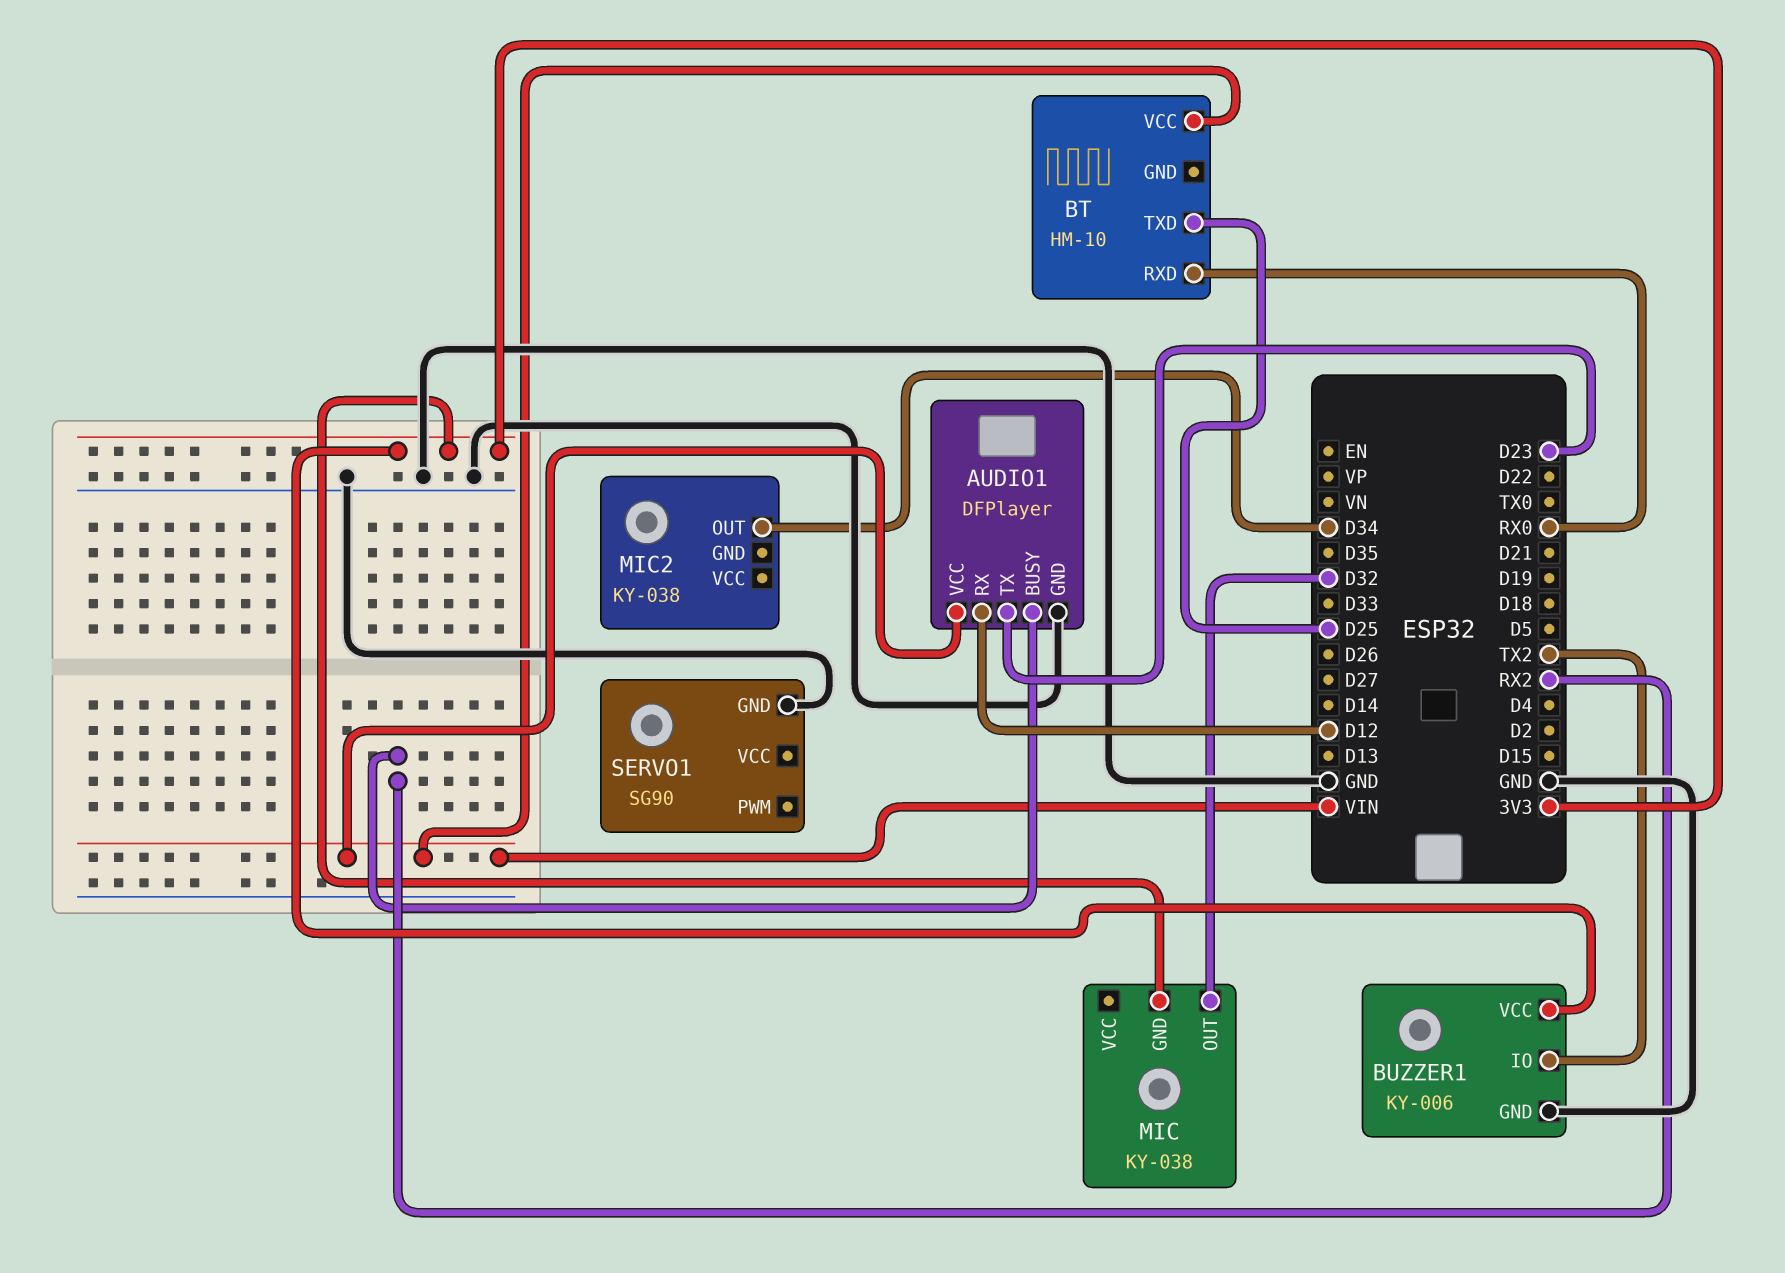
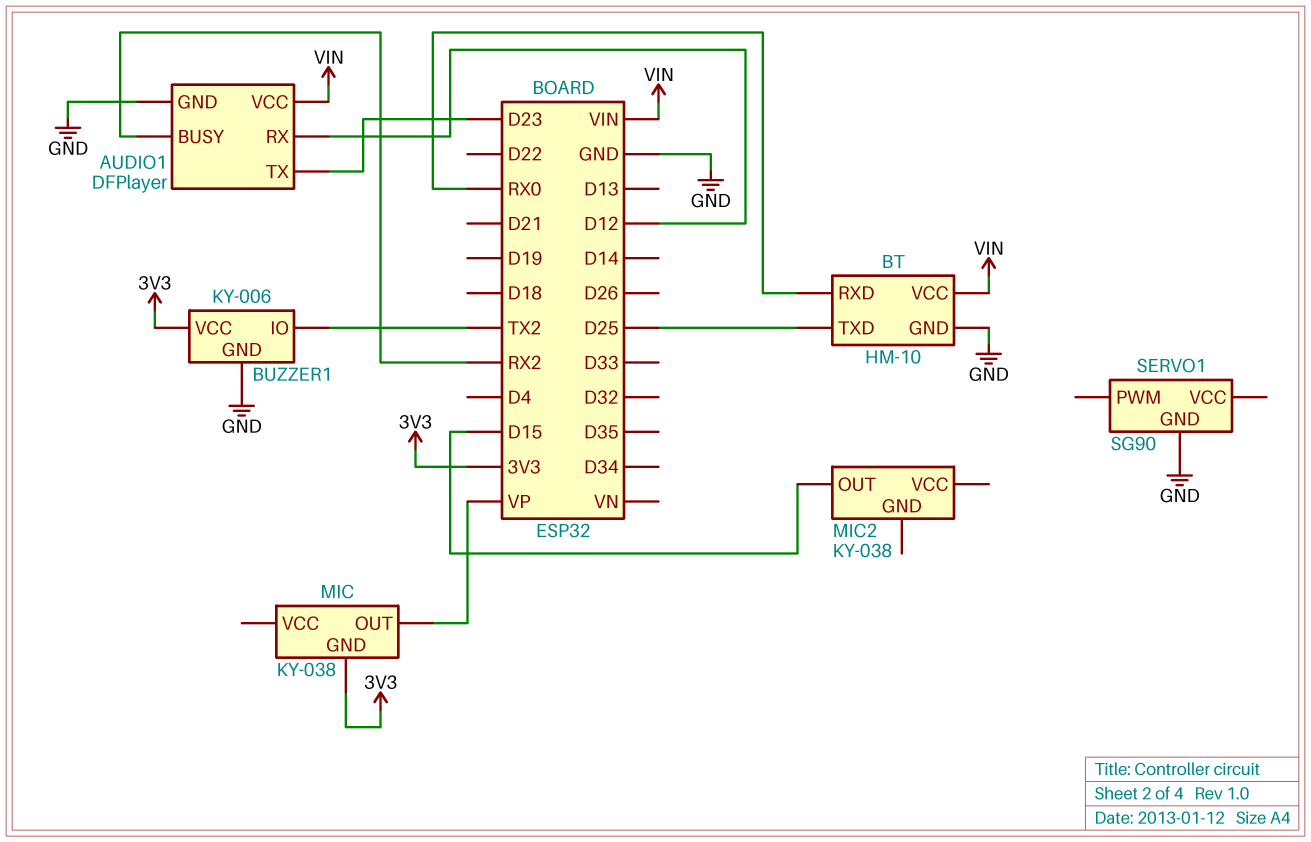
BT pin GND: none -> GND
MIC pin OUT: D32 -> VP
MIC2 pin OUT: D34 -> D15

